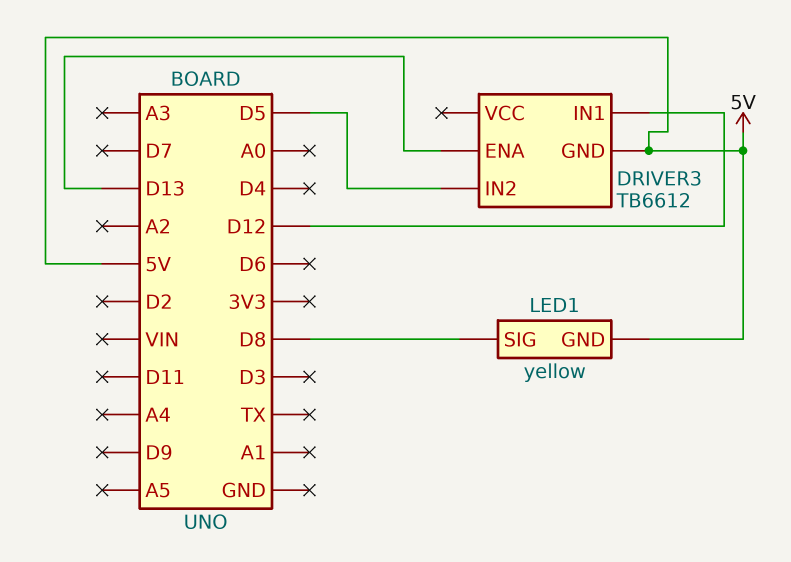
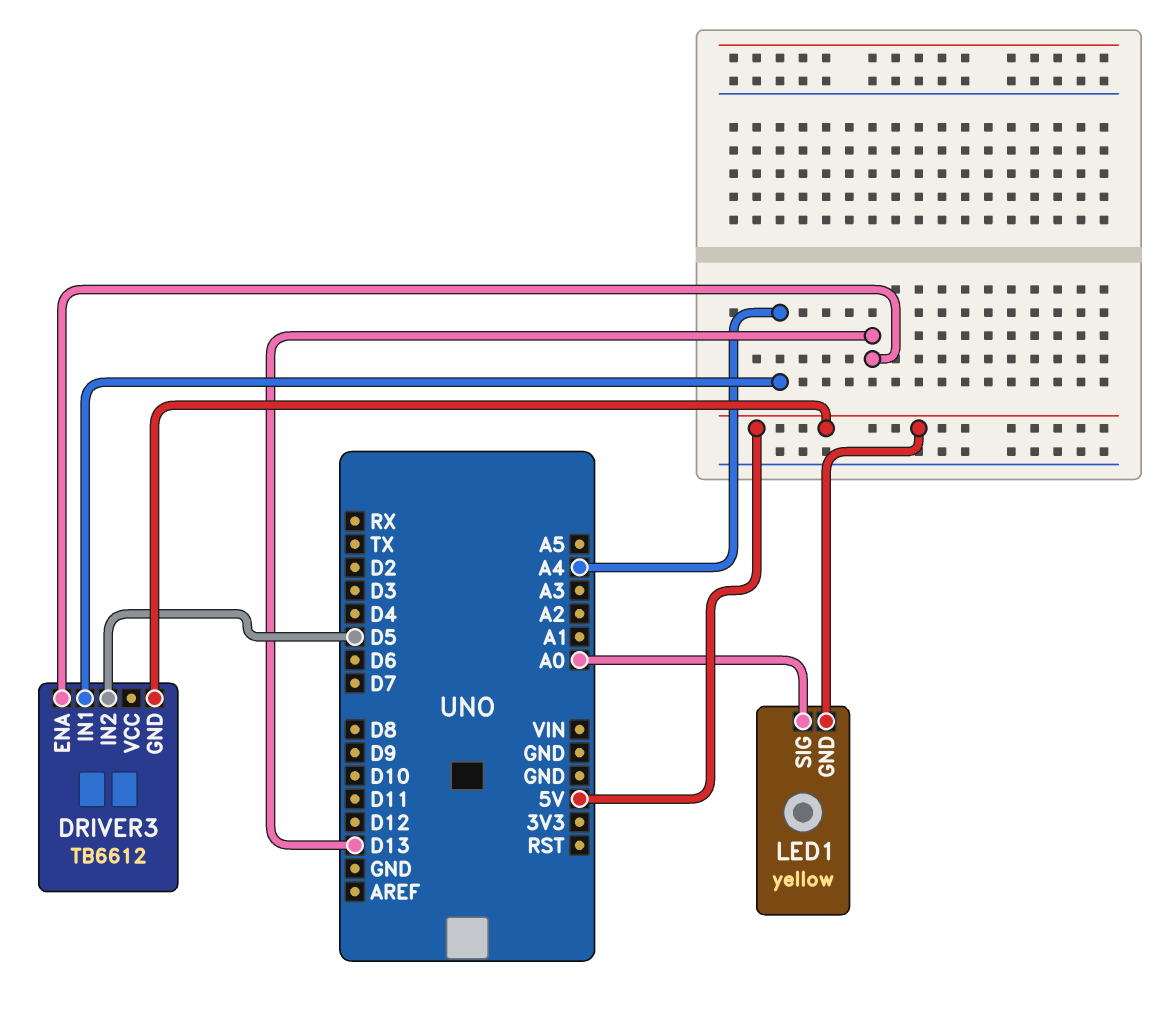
DRIVER3 pin IN1: D12 -> A4
LED1 pin SIG: D8 -> A0

